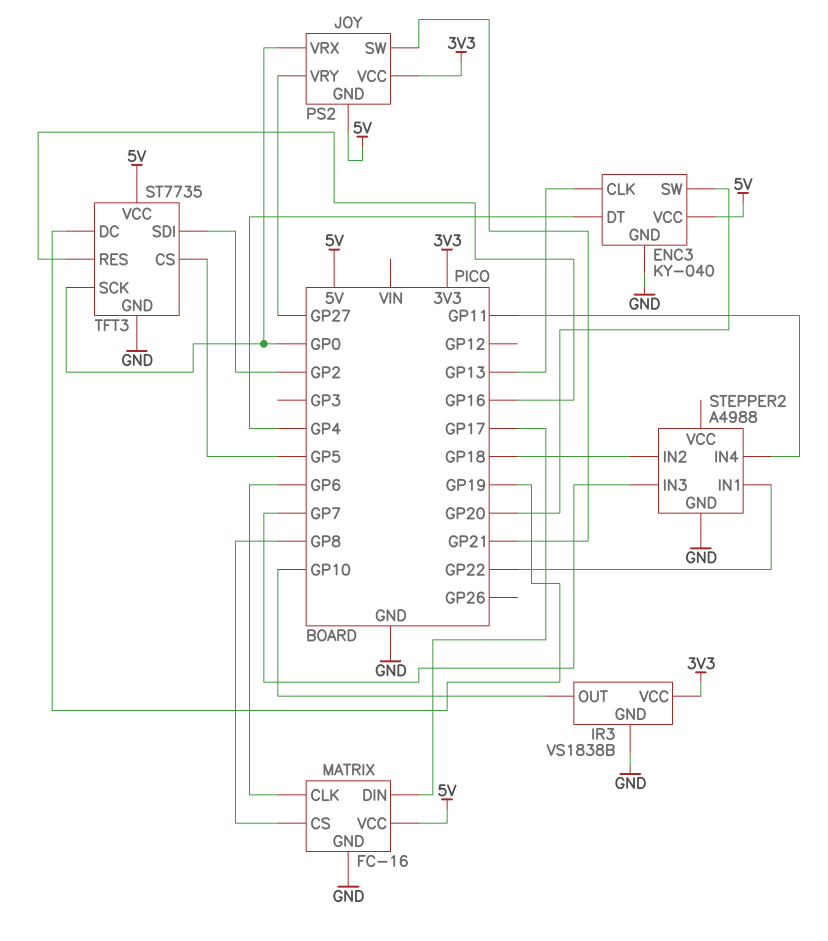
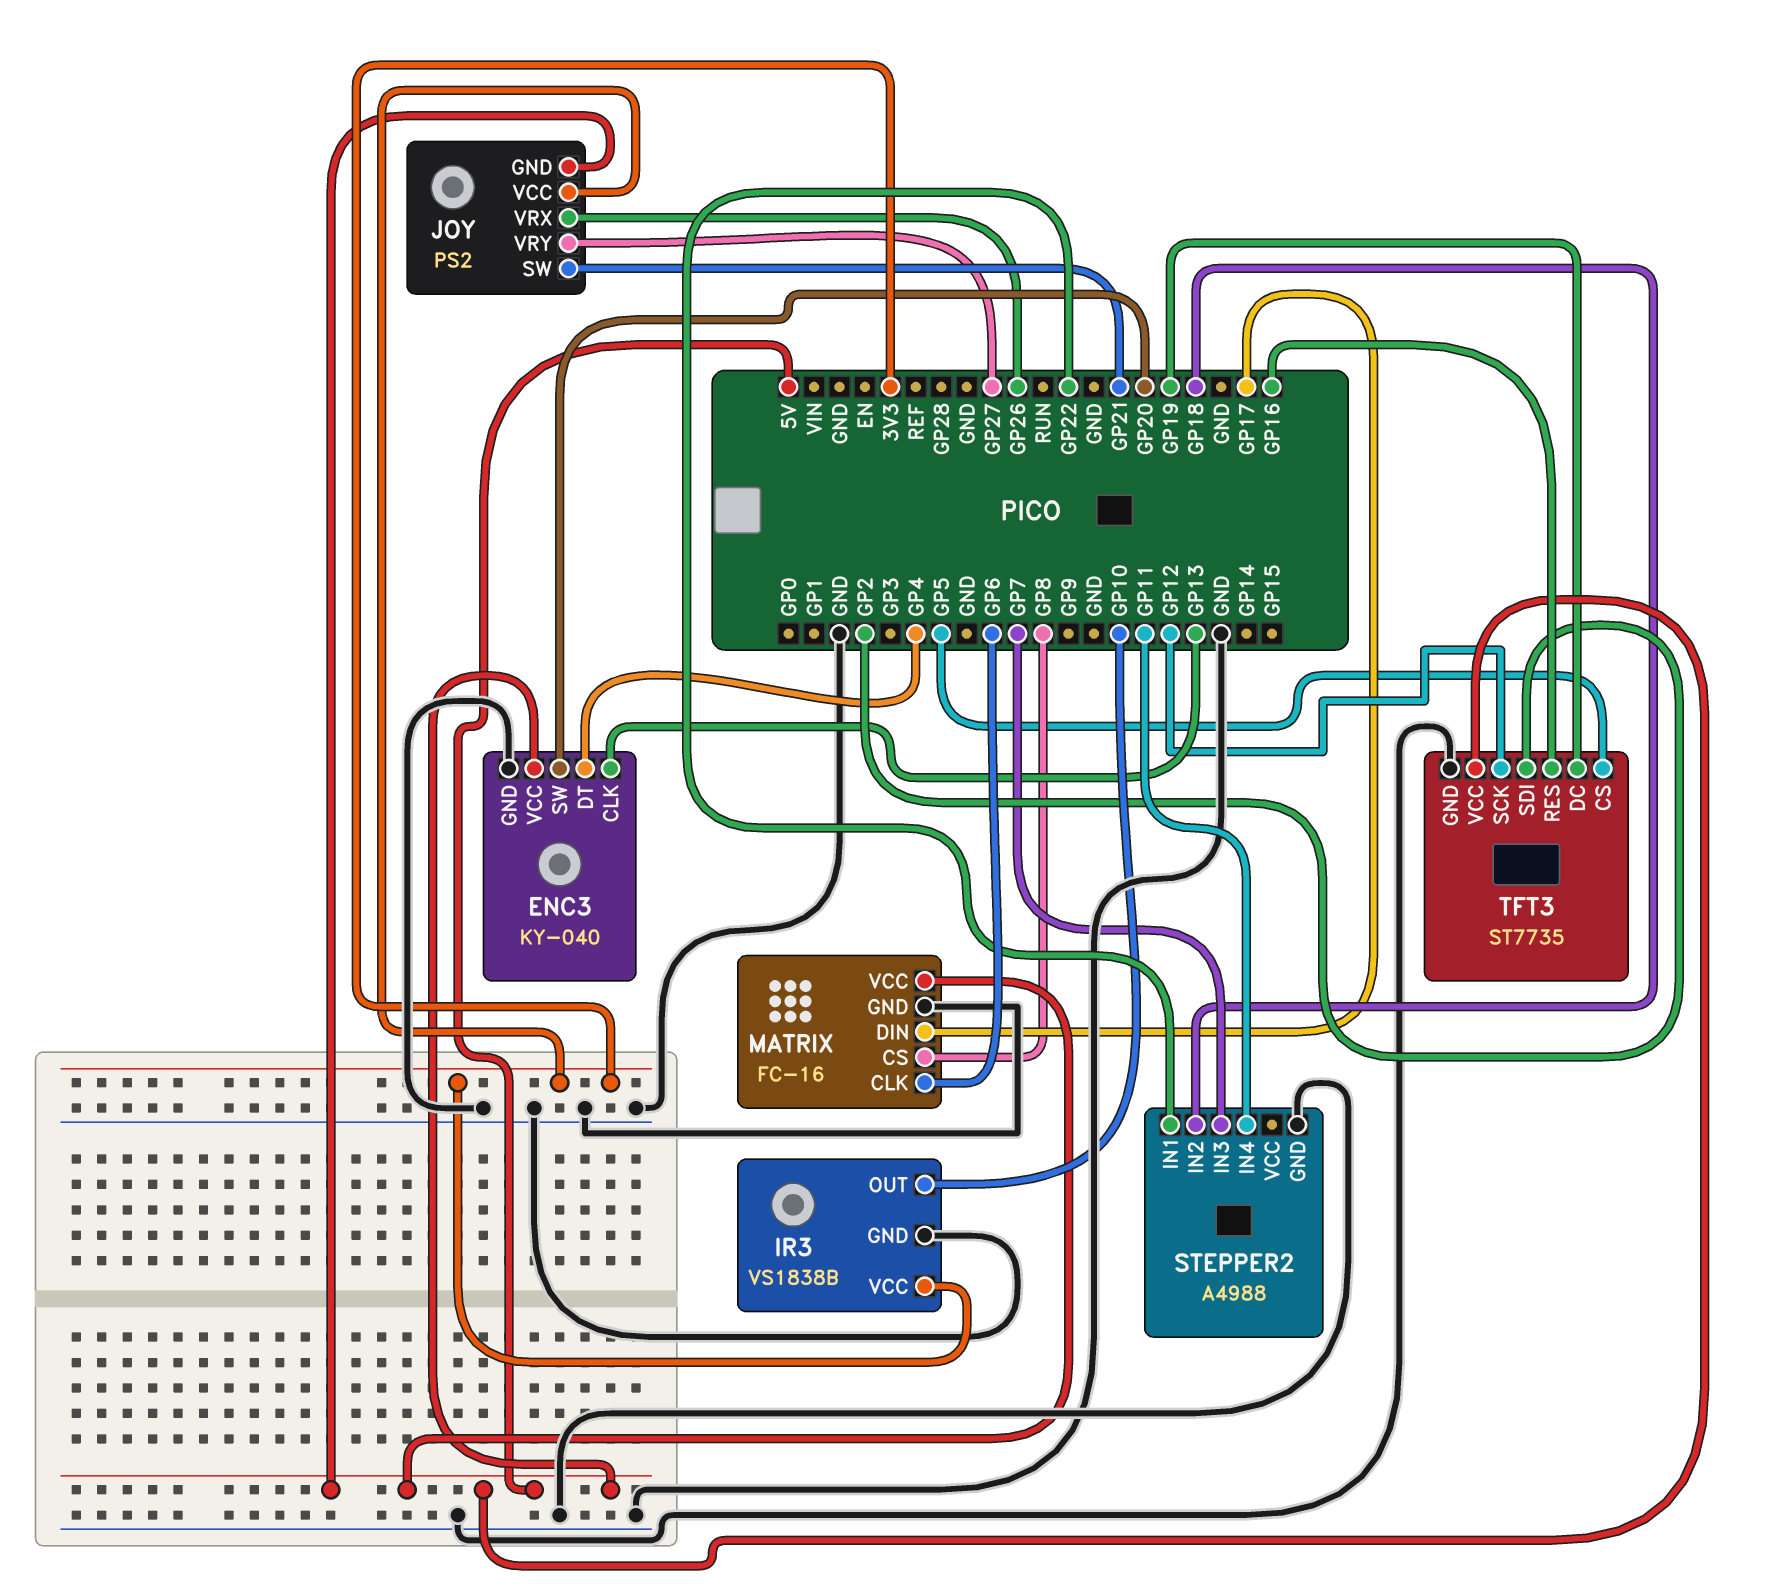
JOY pin VRX: GP0 -> GP26
TFT3 pin SCK: GP0 -> GP12

